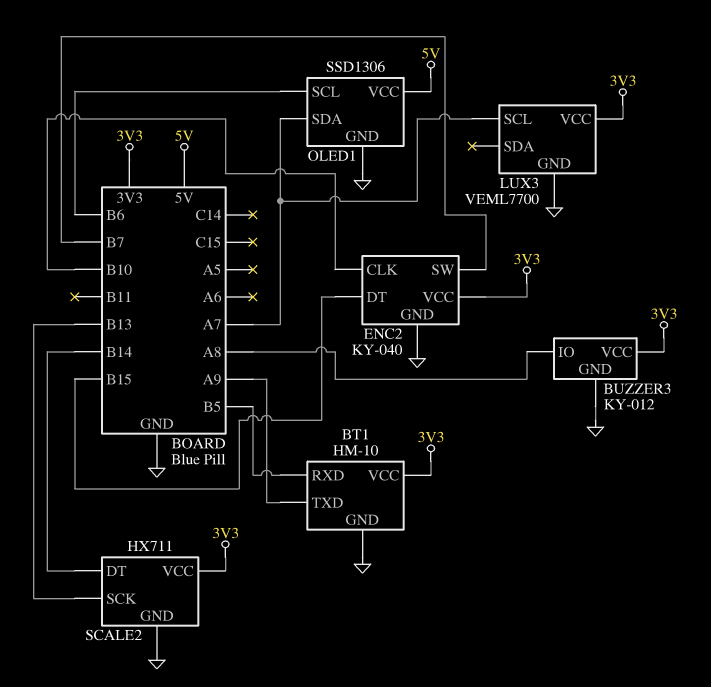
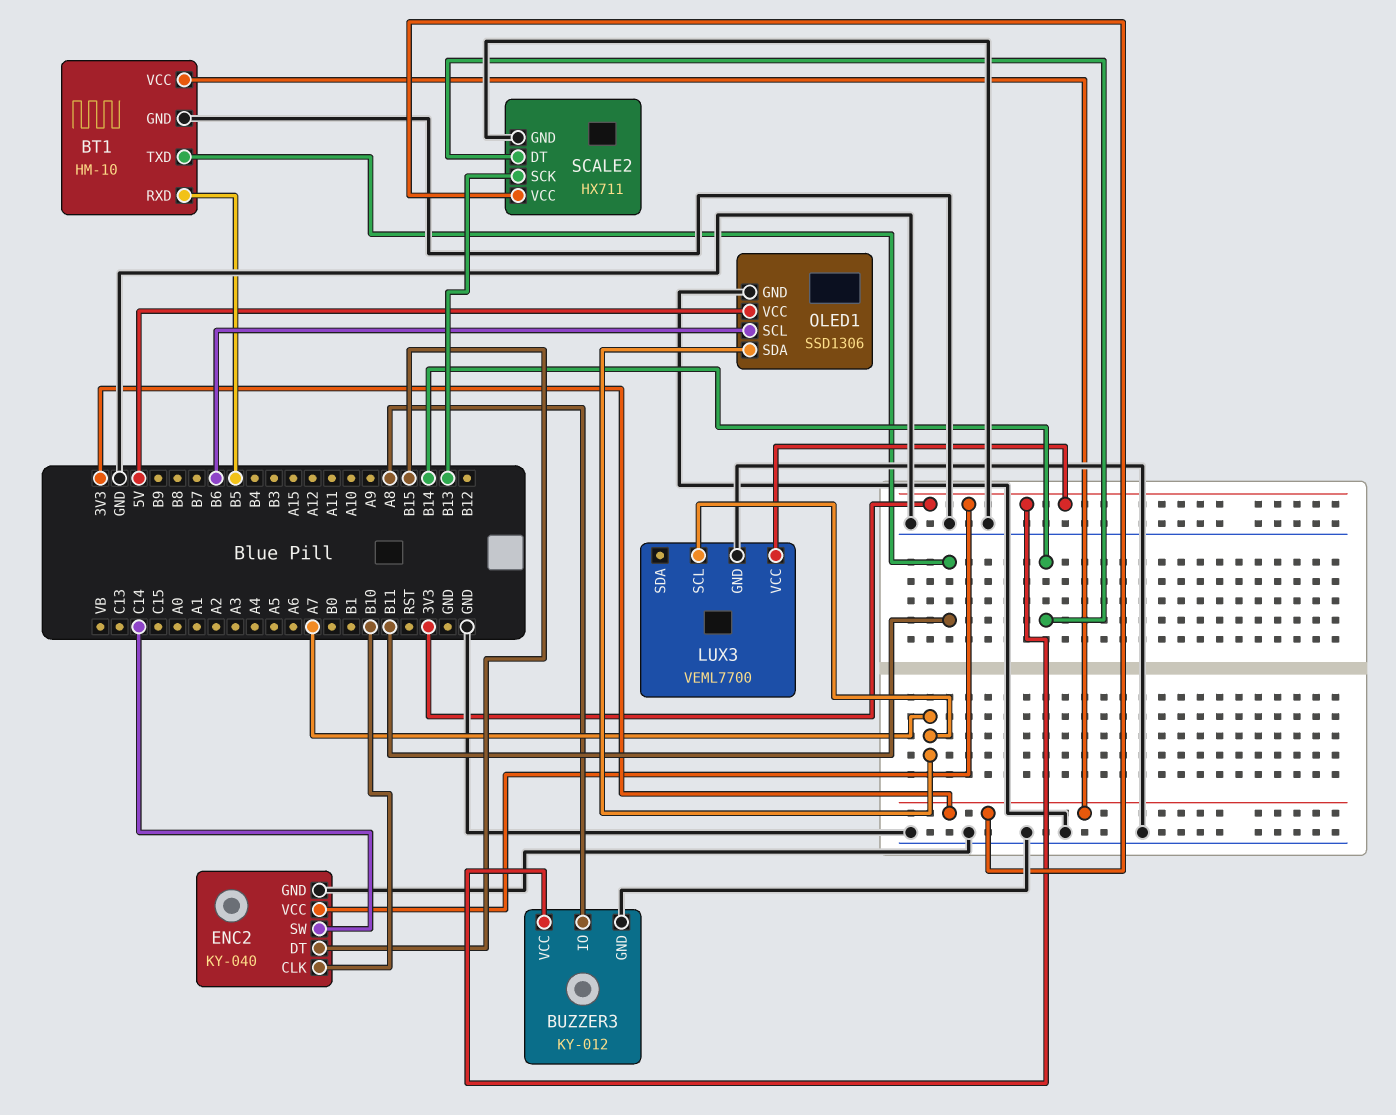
BT1 pin TXD: A9 -> B11
ENC2 pin SW: B7 -> C14

